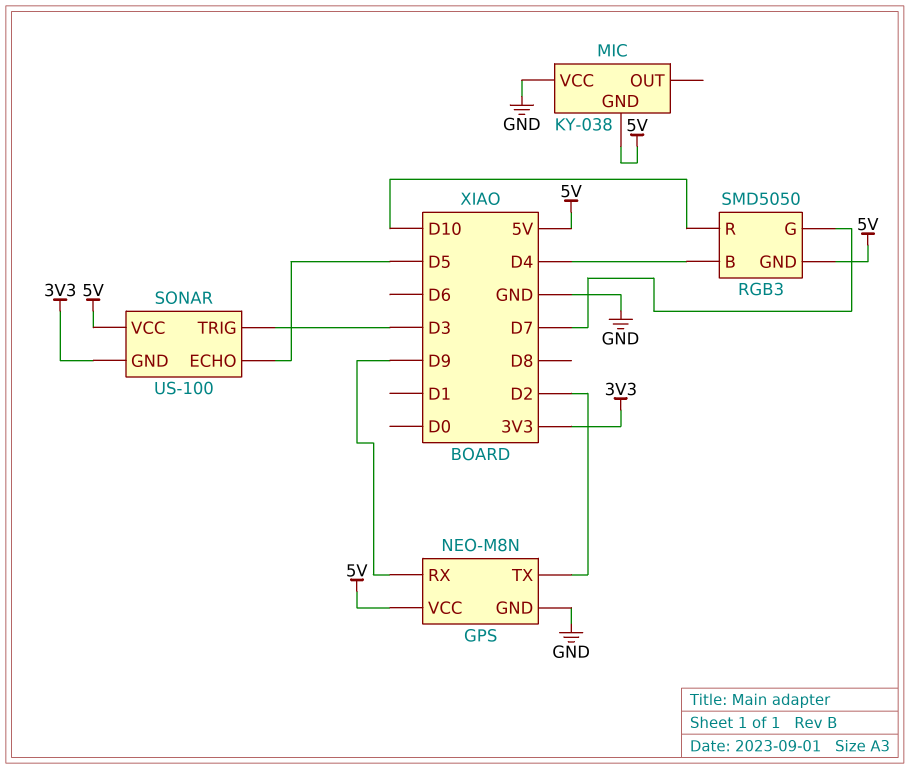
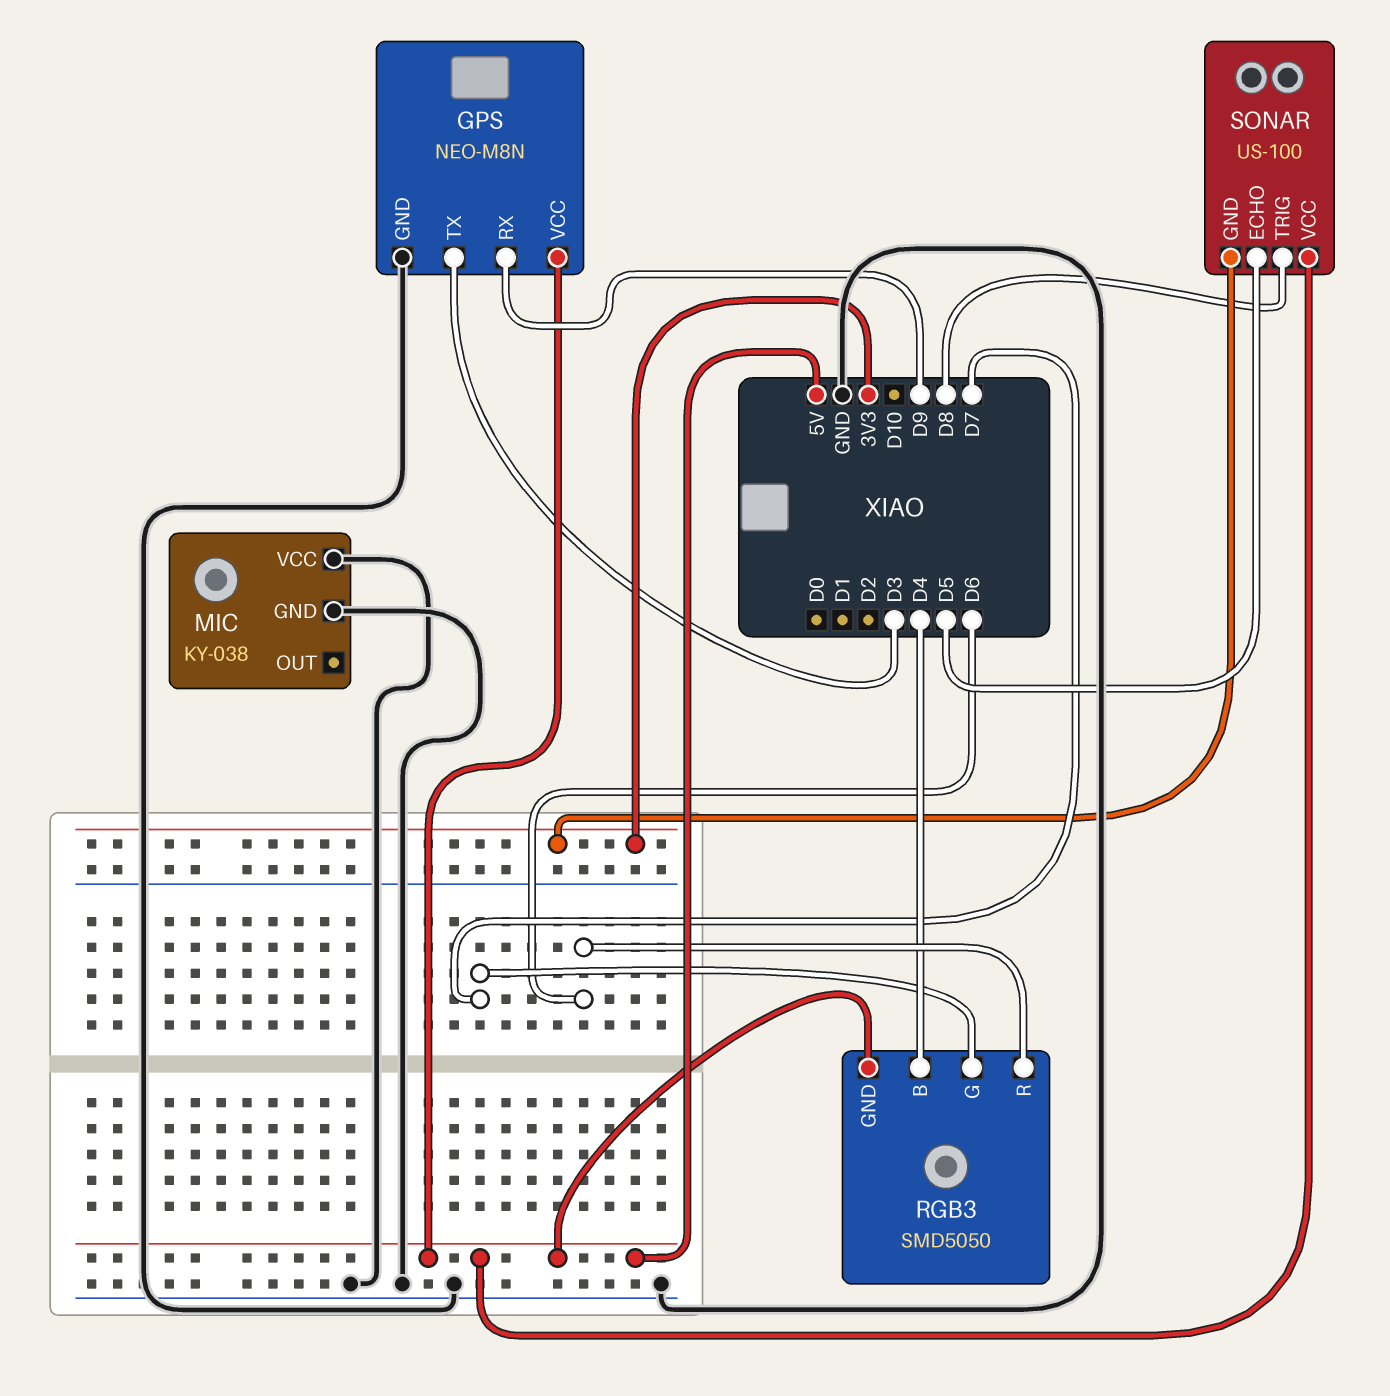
GPS pin TX: D2 -> D3
MIC pin GND: 5V -> GND
RGB3 pin R: D10 -> D6
SONAR pin TRIG: D3 -> D8

